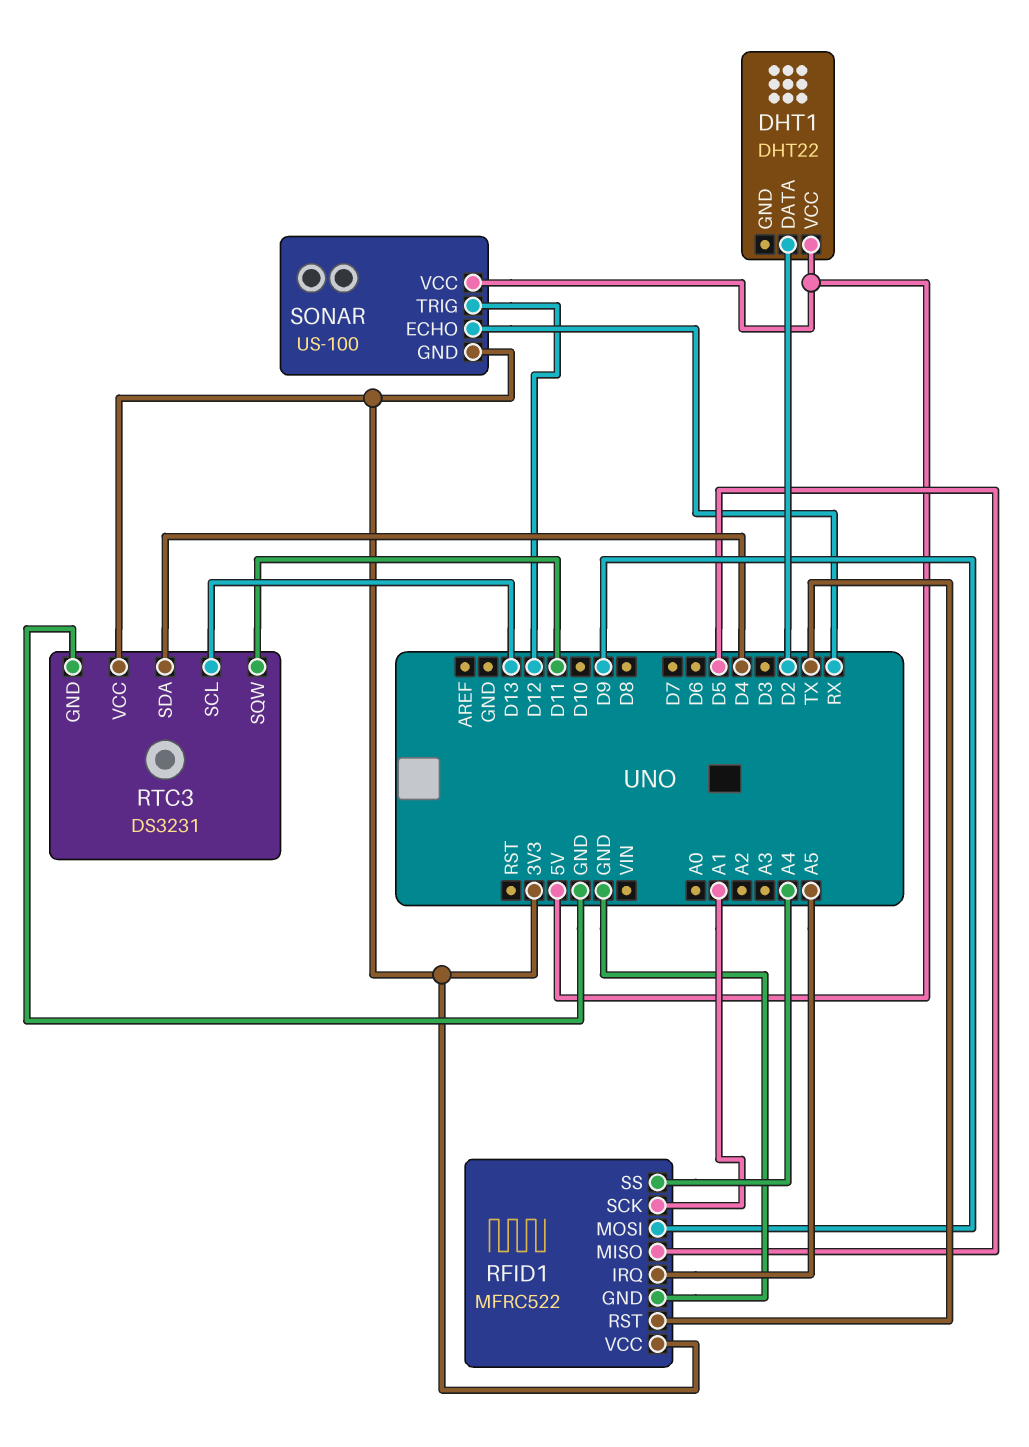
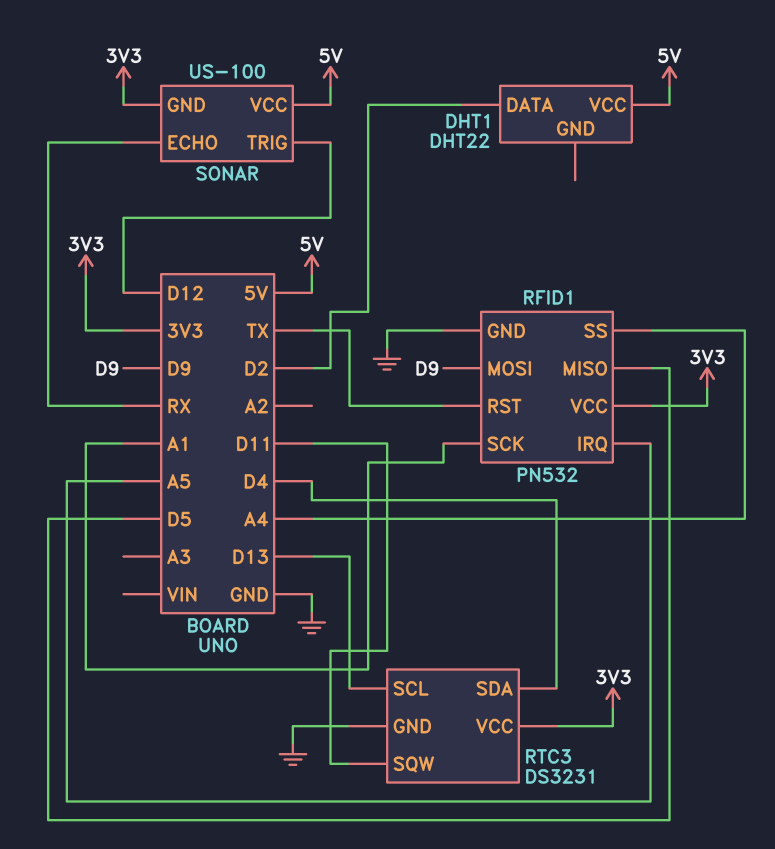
RFID1: MFRC522 -> PN532

